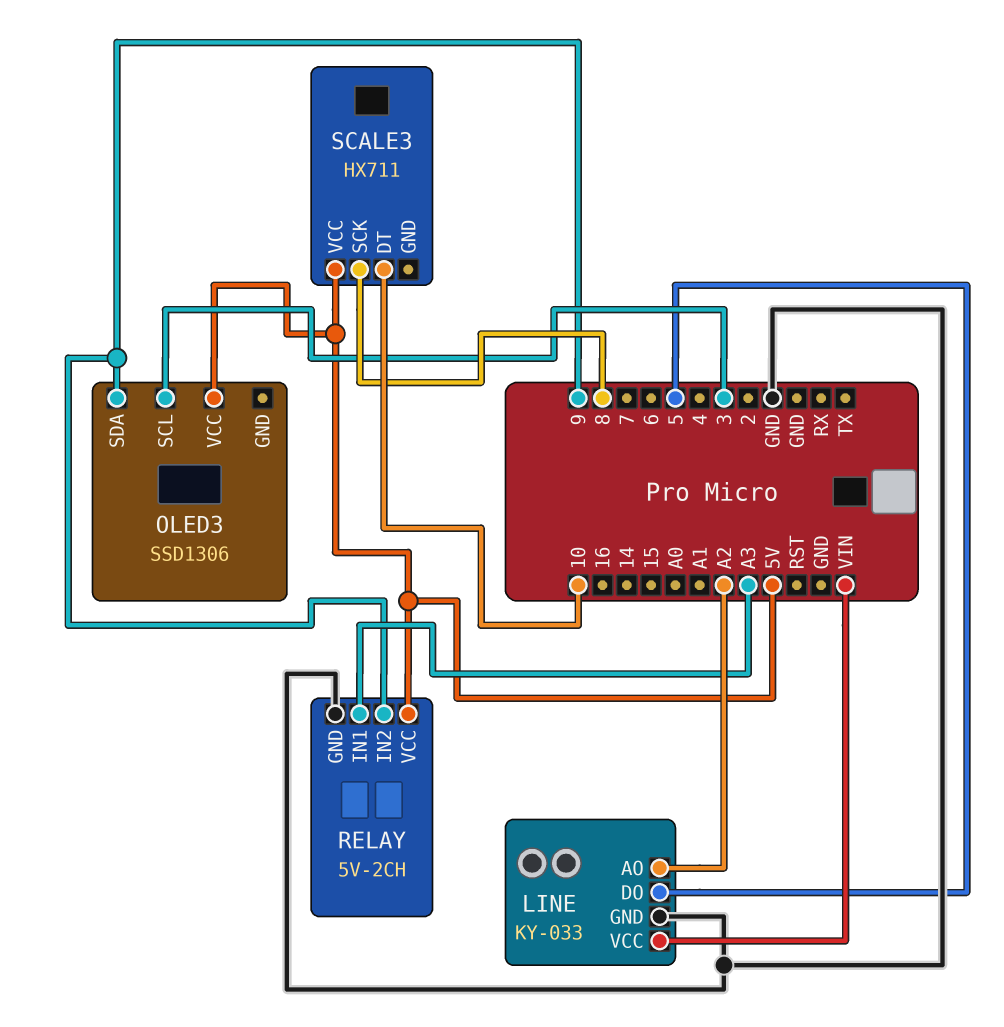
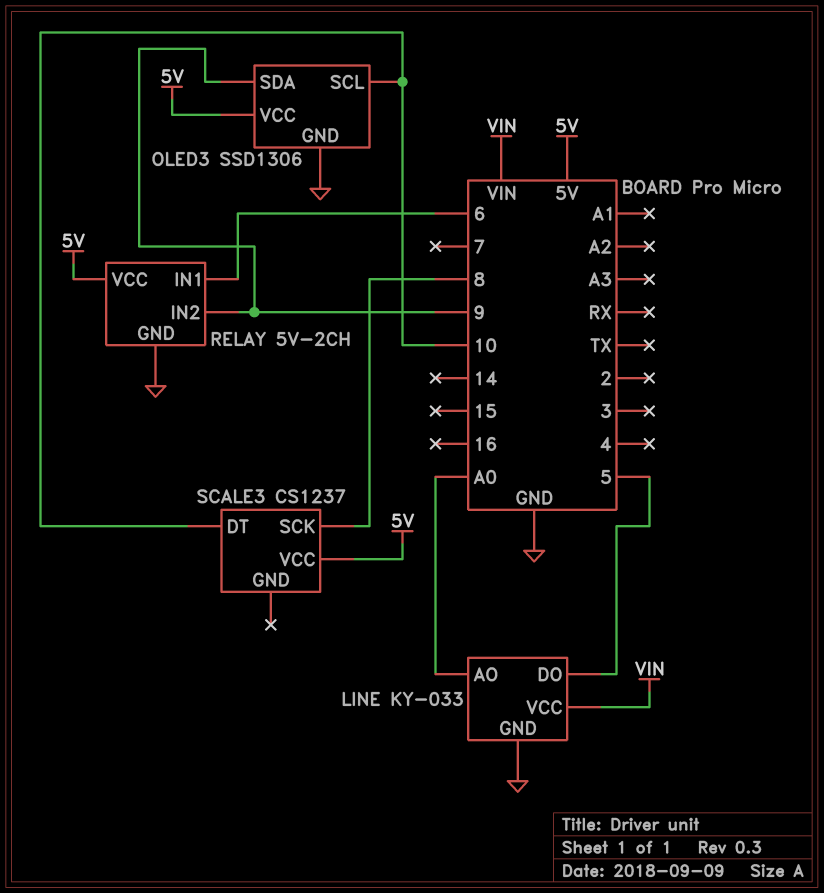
LINE pin AO: A2 -> A0
OLED3 pin GND: none -> GND
OLED3 pin SCL: 3 -> 10
RELAY pin IN1: A3 -> 6
SCALE3: HX711 -> CS1237

